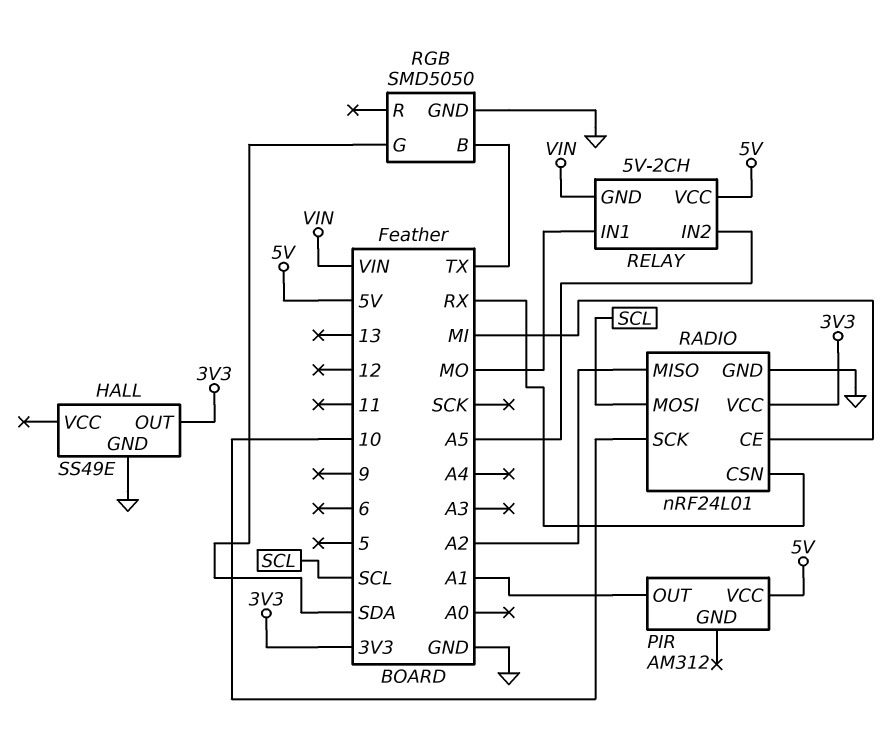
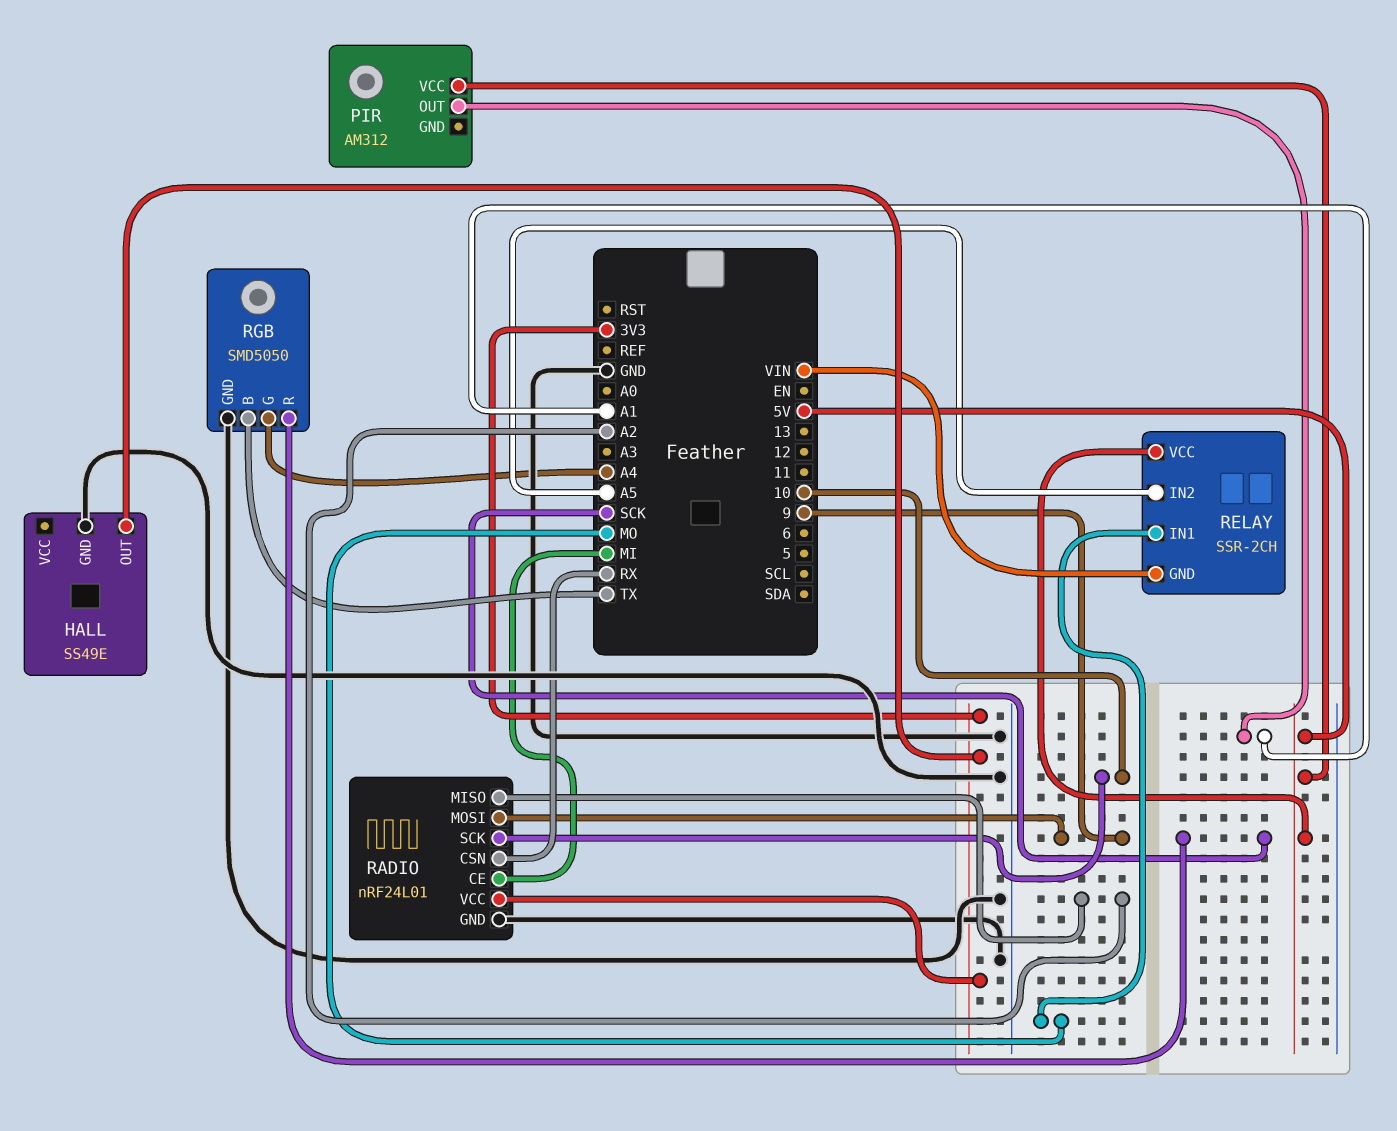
RADIO pin MOSI: SCL -> 9
RELAY: 5V-2CH -> SSR-2CH
RGB pin G: SDA -> A4
RGB pin R: none -> SCK

